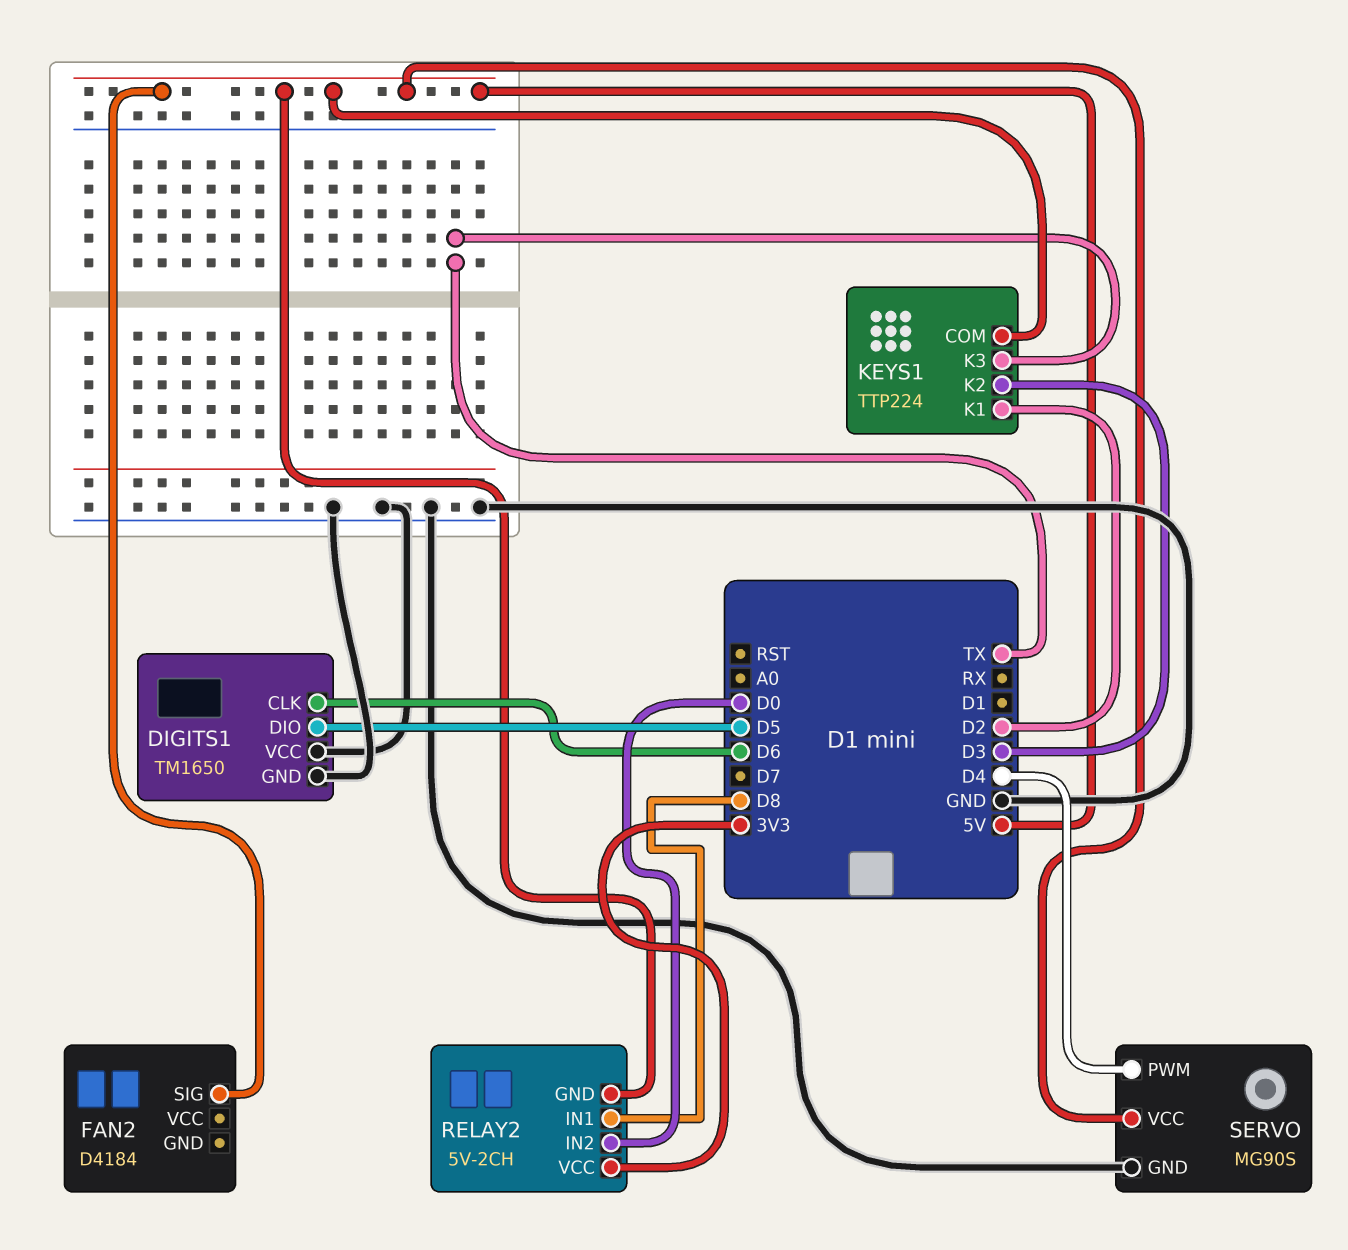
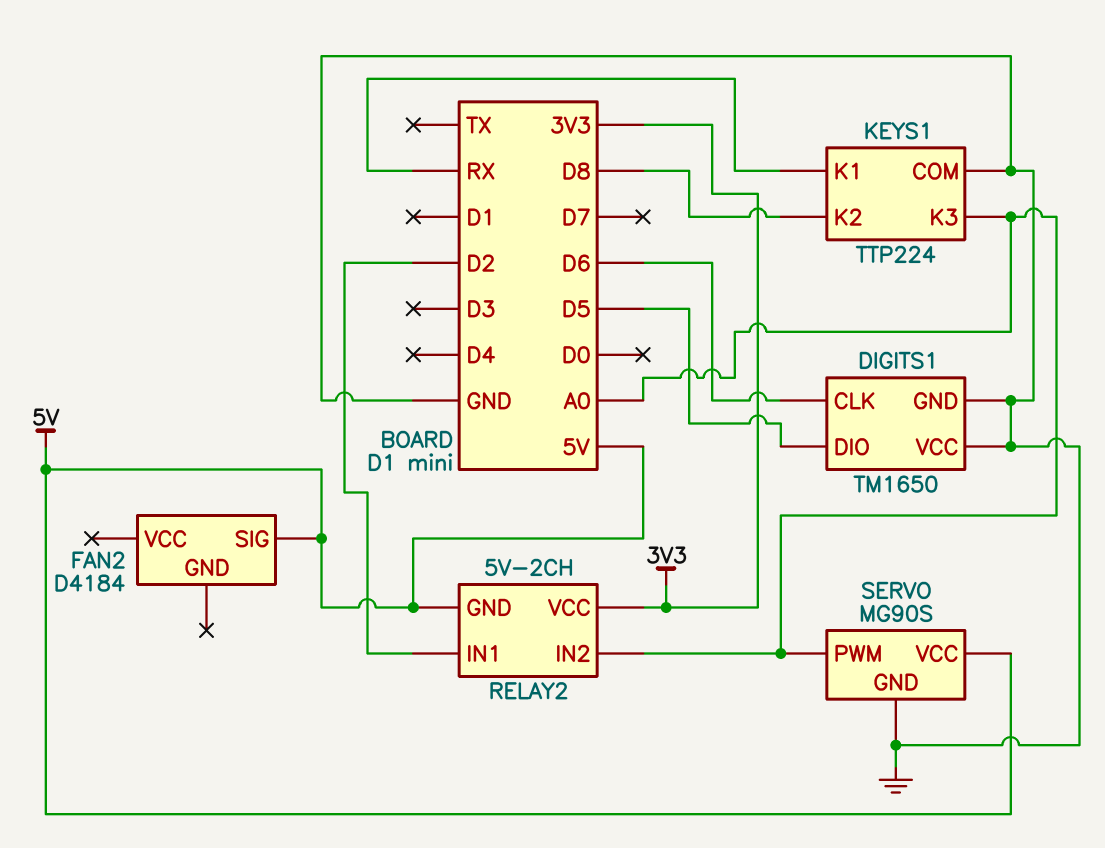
KEYS1 pin COM: 5V -> GND
KEYS1 pin K1: D2 -> RX
KEYS1 pin K2: D3 -> D8
KEYS1 pin K3: TX -> A0
RELAY2 pin IN1: D8 -> D2
RELAY2 pin IN2: D0 -> A0
SERVO pin PWM: D4 -> A0

